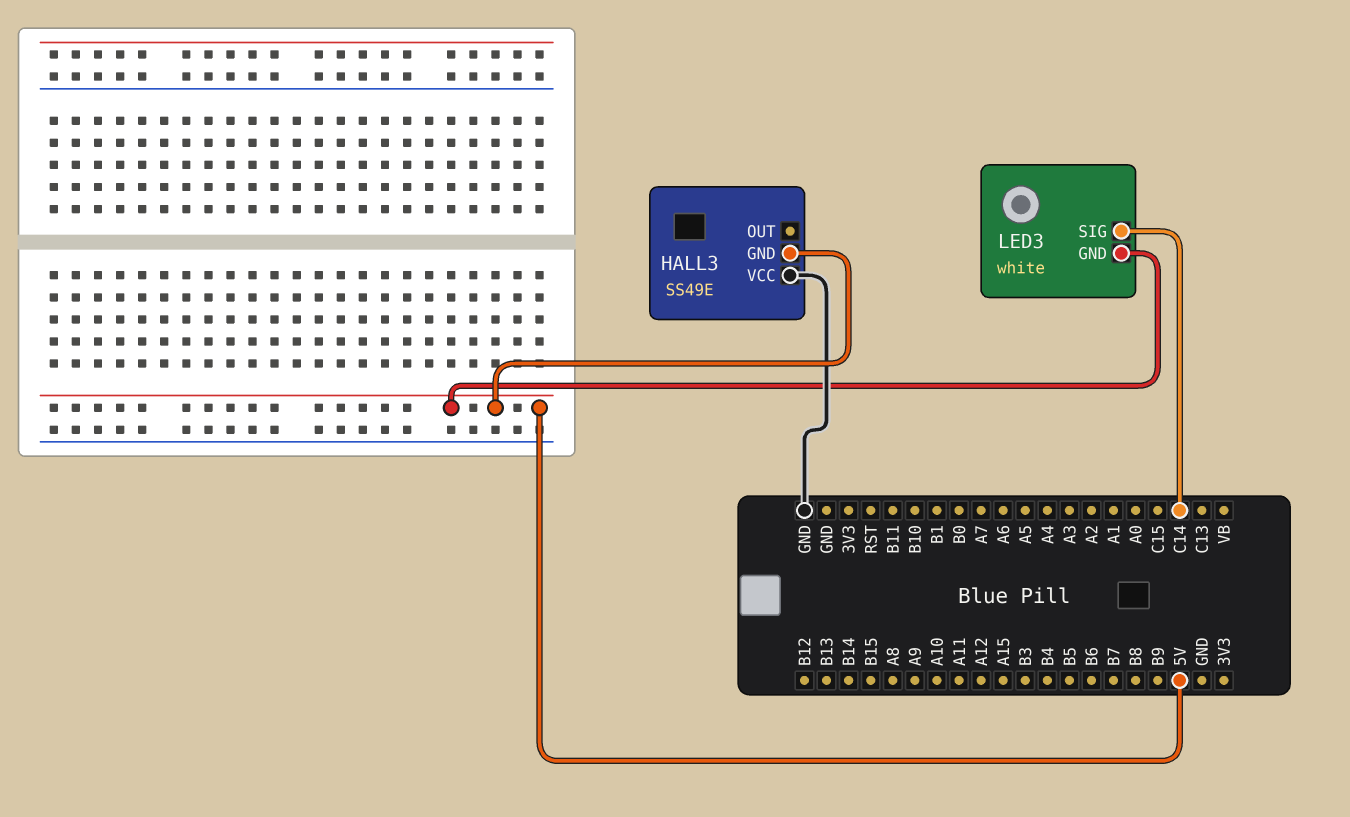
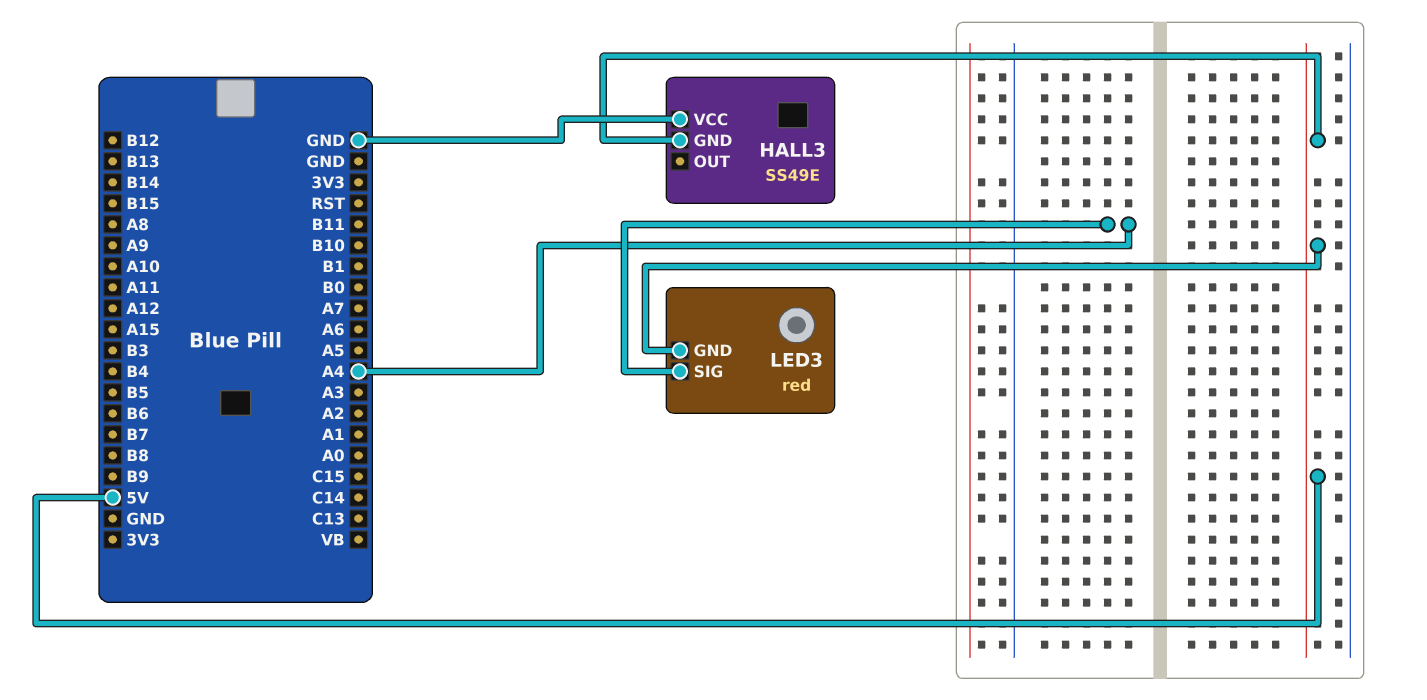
LED3: white -> red
LED3 pin SIG: C14 -> A4

